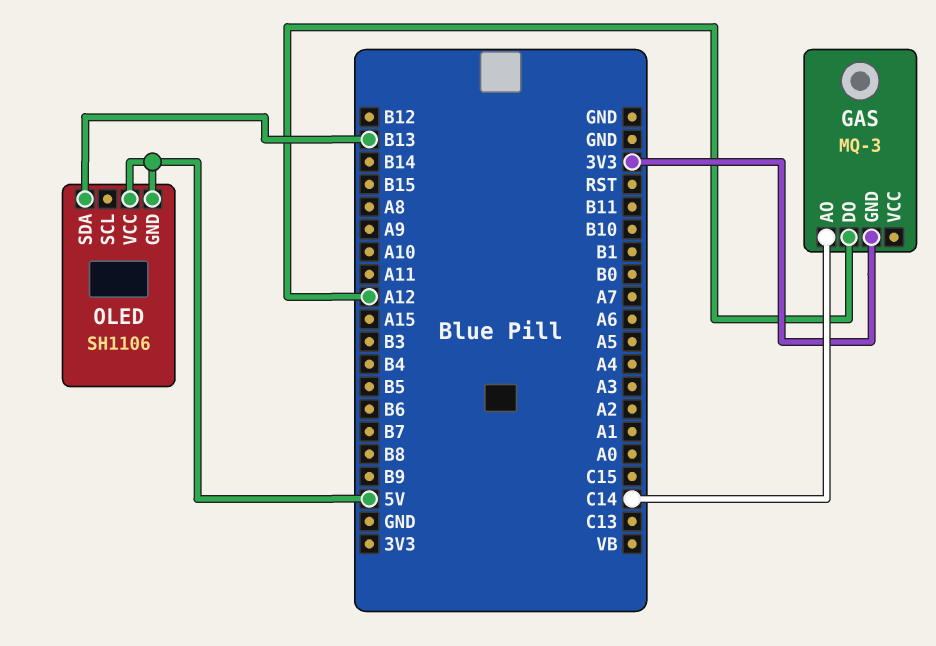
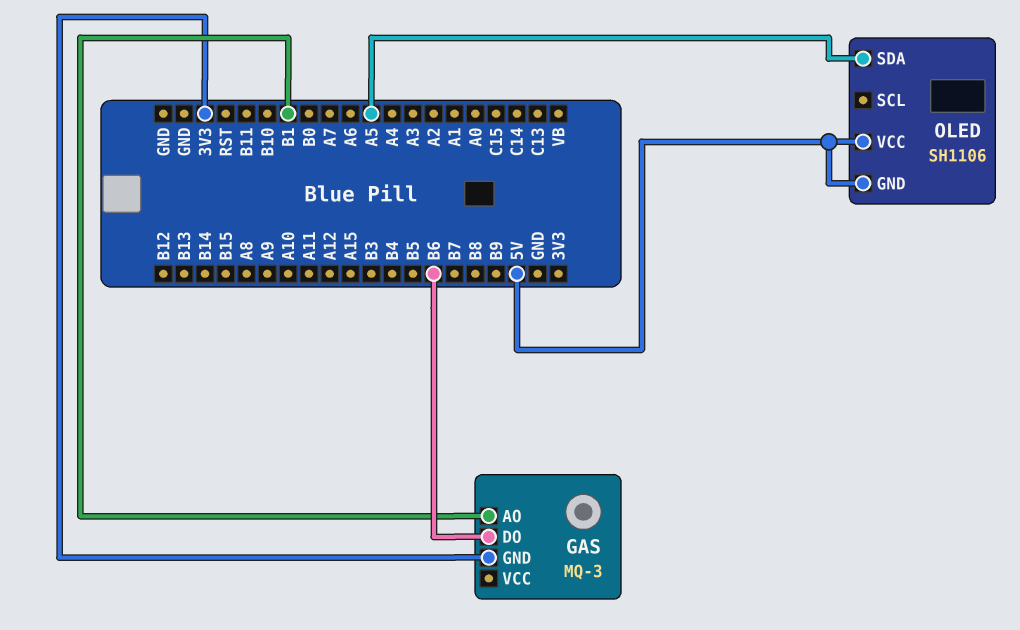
GAS pin AO: C14 -> B1
GAS pin DO: A12 -> B6
OLED pin SDA: B13 -> A5

